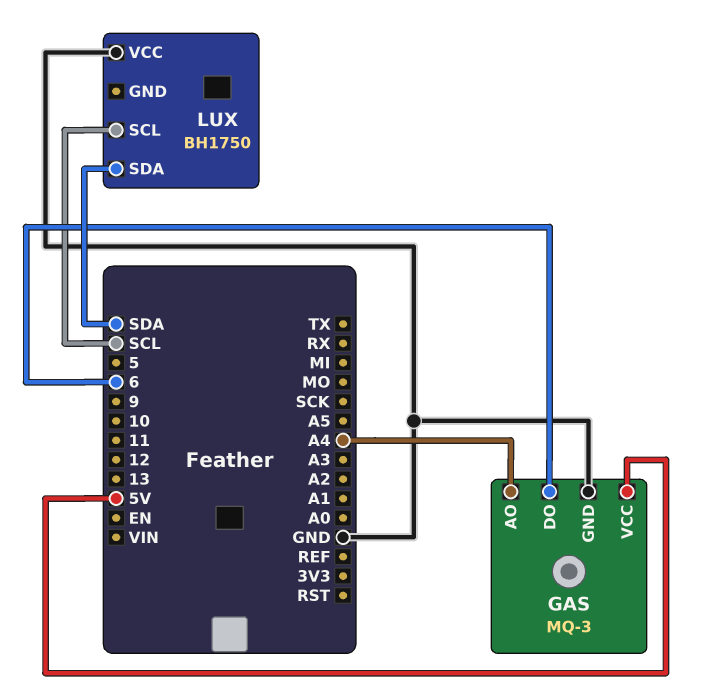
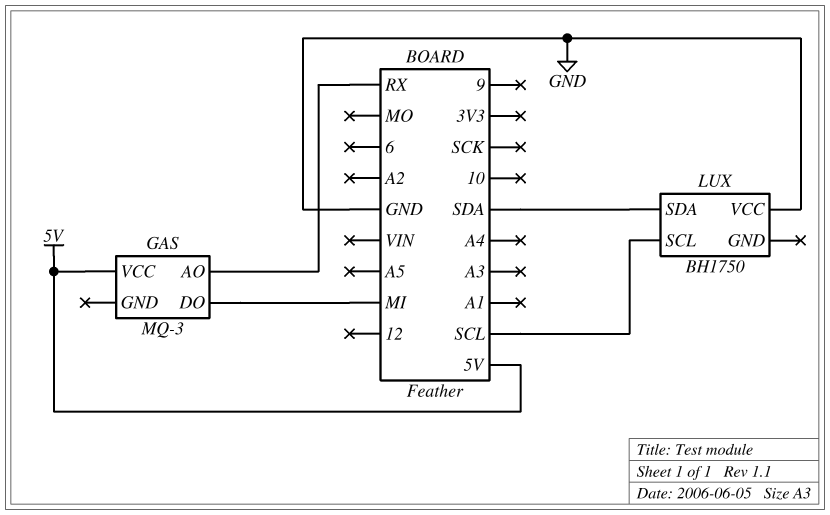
GAS pin AO: A4 -> RX
GAS pin DO: 6 -> MI
GAS pin GND: GND -> none

